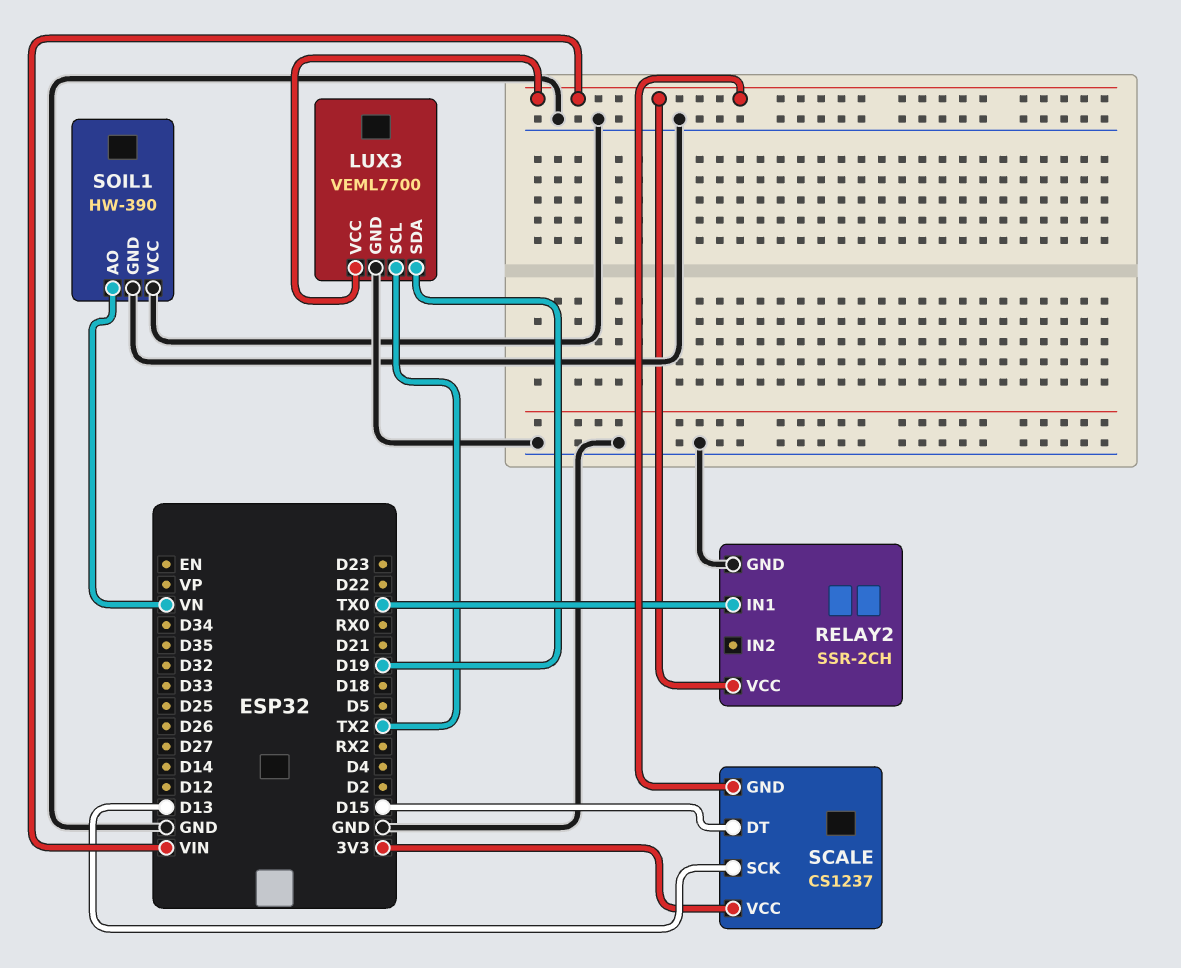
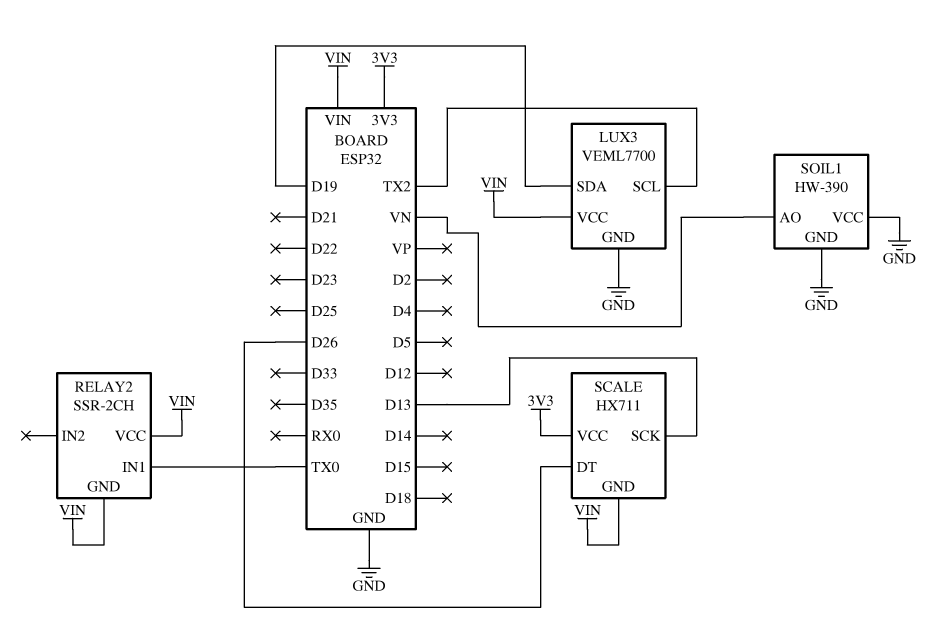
RELAY2 pin GND: GND -> VIN
SCALE: CS1237 -> HX711
SCALE pin DT: D15 -> D26

